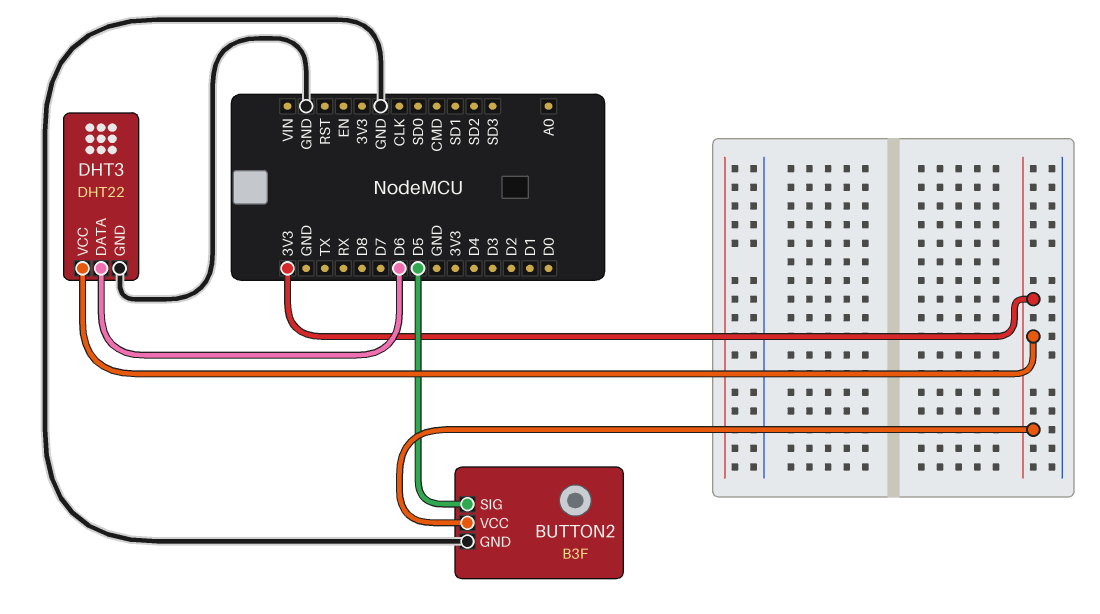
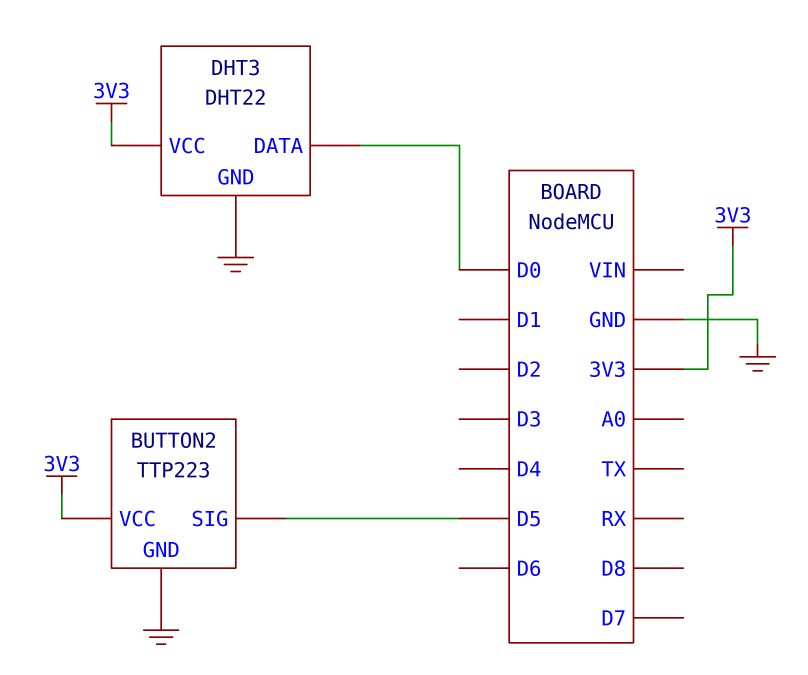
BUTTON2: B3F -> TTP223
DHT3 pin DATA: D6 -> D0

